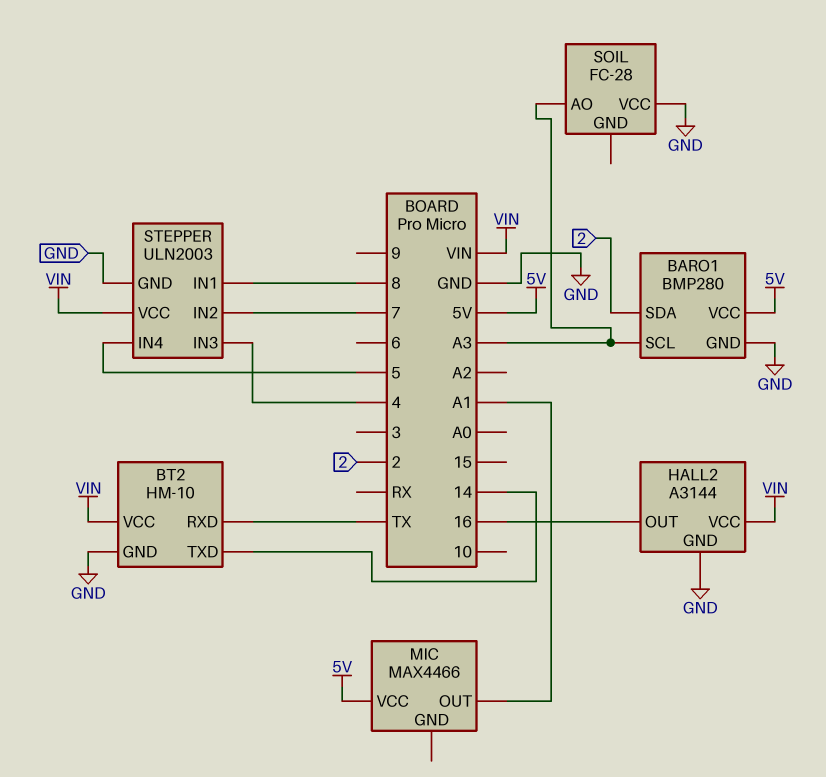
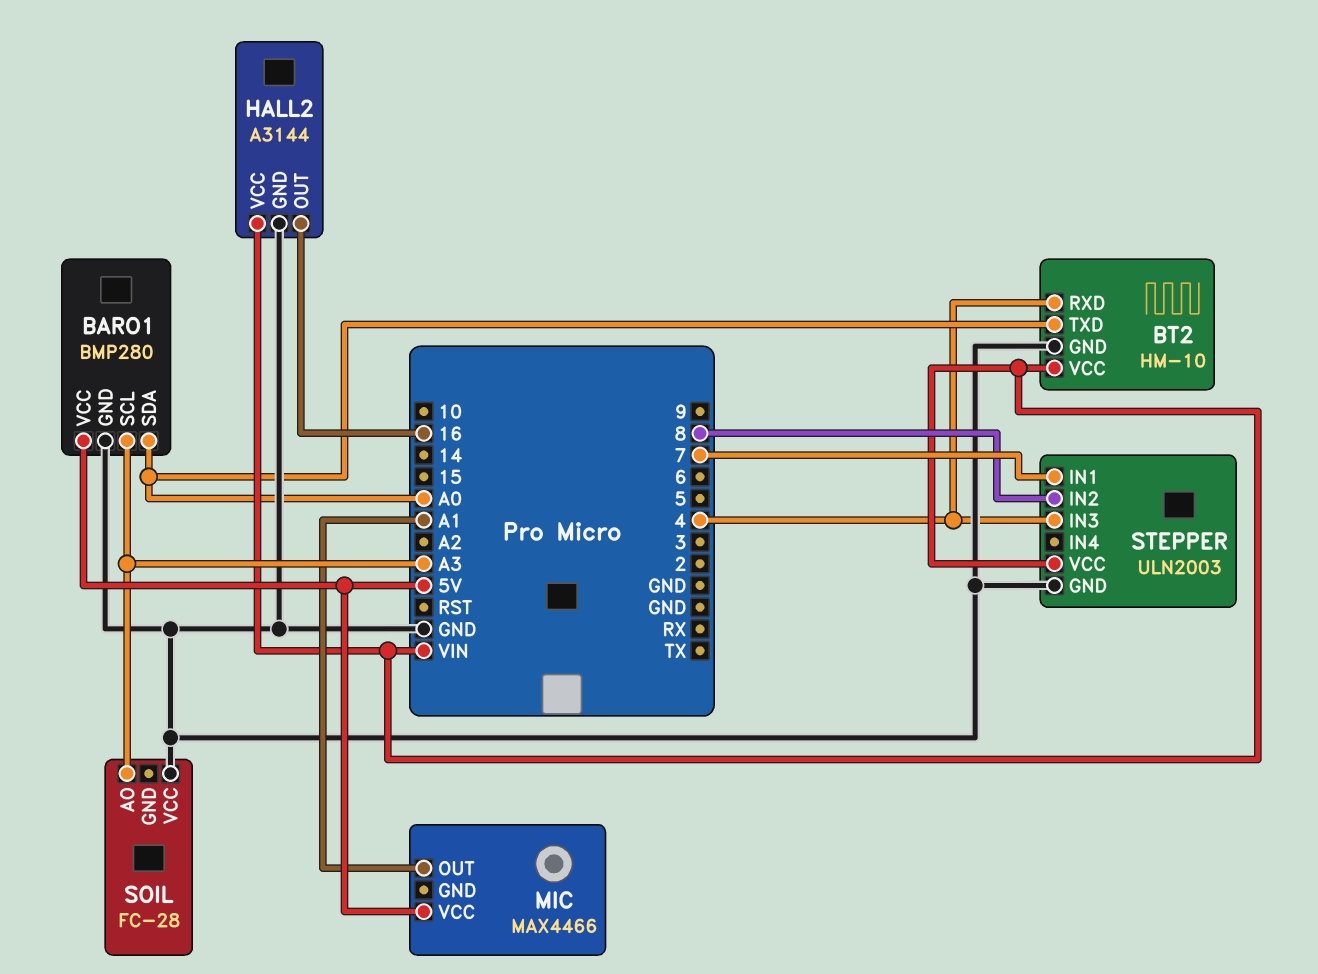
BARO1 pin SDA: 2 -> A0
BT2 pin RXD: TX -> 4
BT2 pin TXD: 14 -> A0
STEPPER pin IN1: 8 -> 7
STEPPER pin IN2: 7 -> 8
STEPPER pin IN4: 5 -> none

